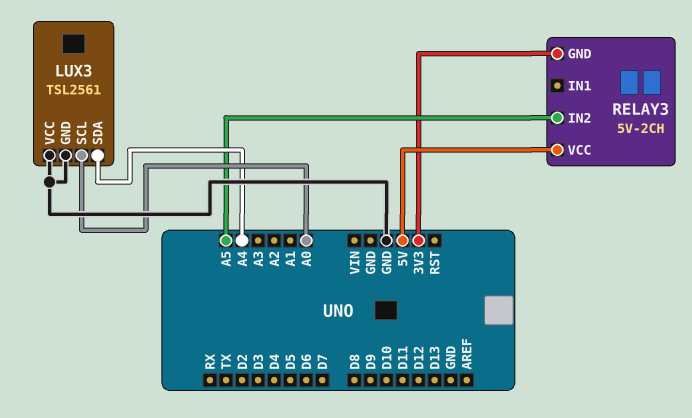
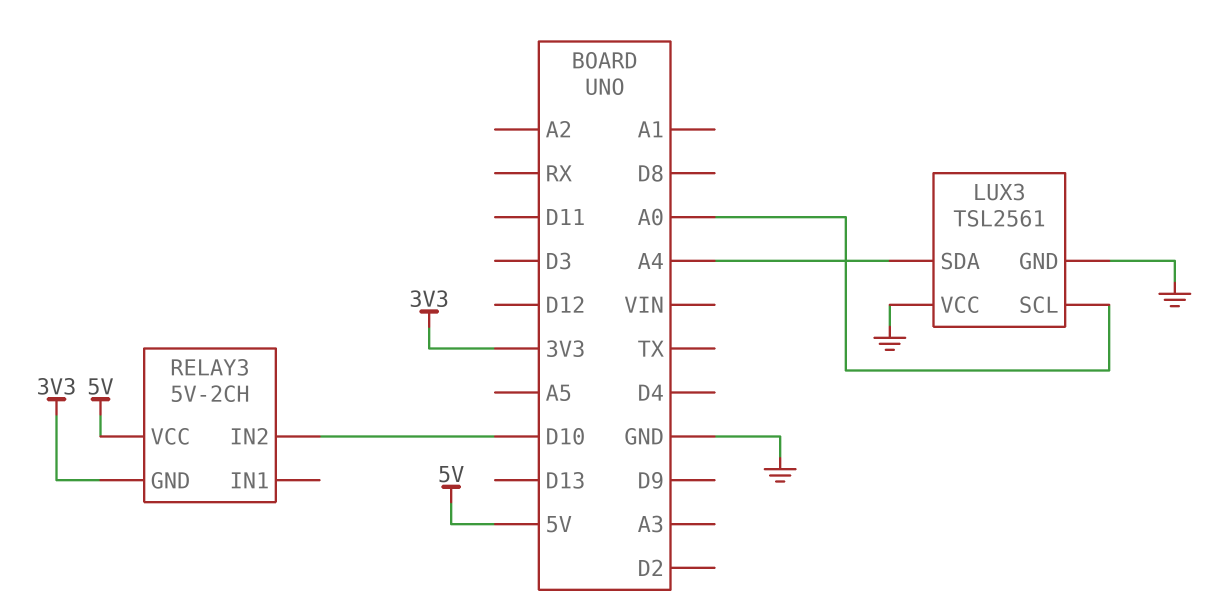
RELAY3 pin IN2: A5 -> D10

